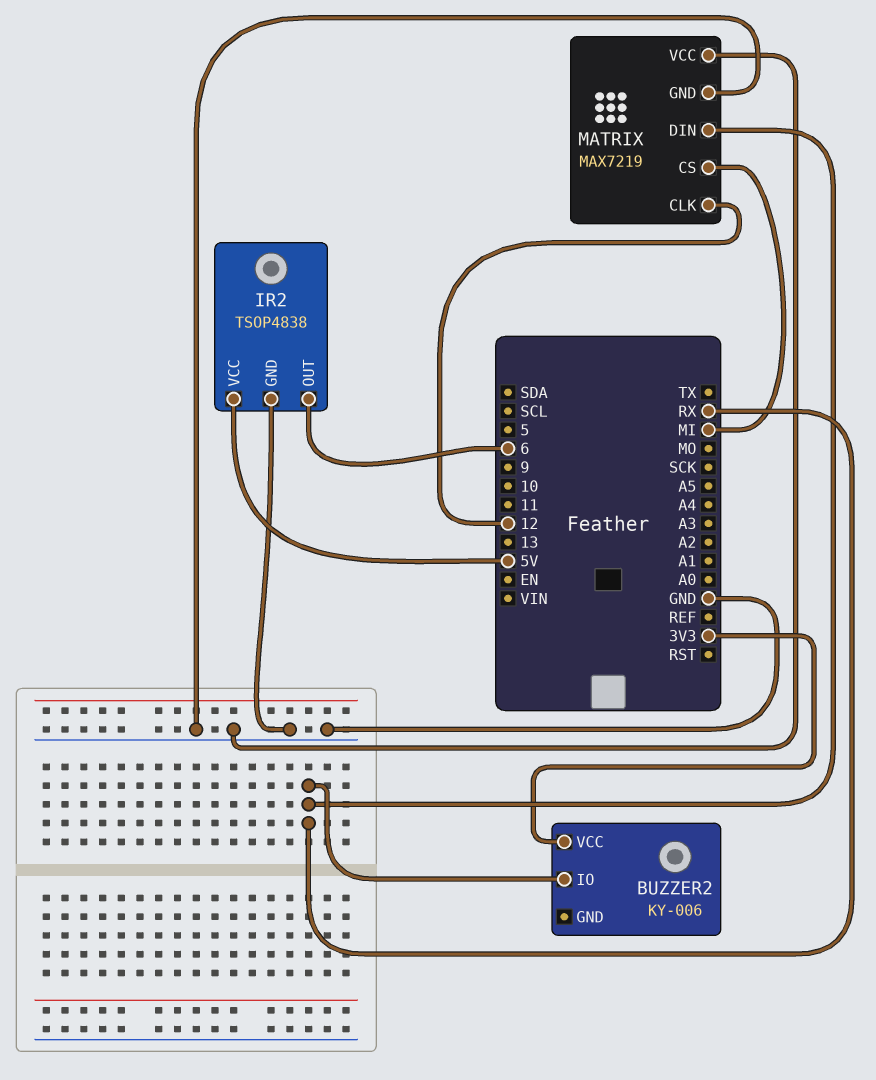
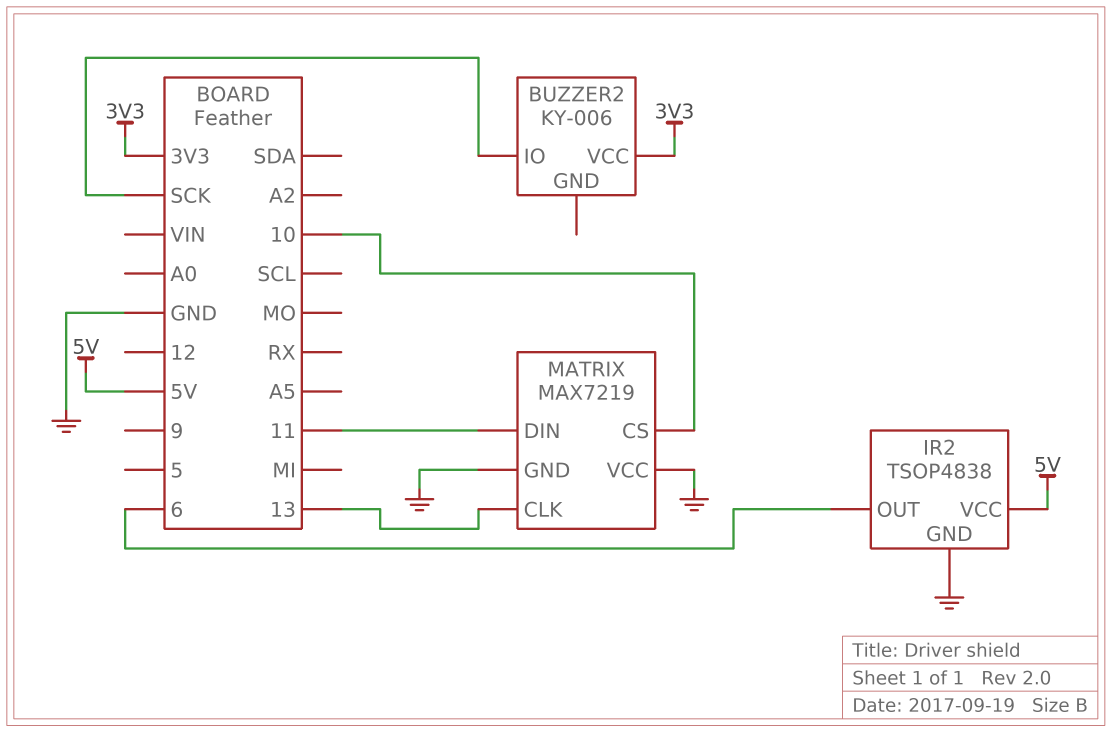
BUZZER2 pin IO: RX -> SCK
MATRIX pin CLK: 12 -> 13
MATRIX pin CS: MI -> 10
MATRIX pin DIN: RX -> 11

